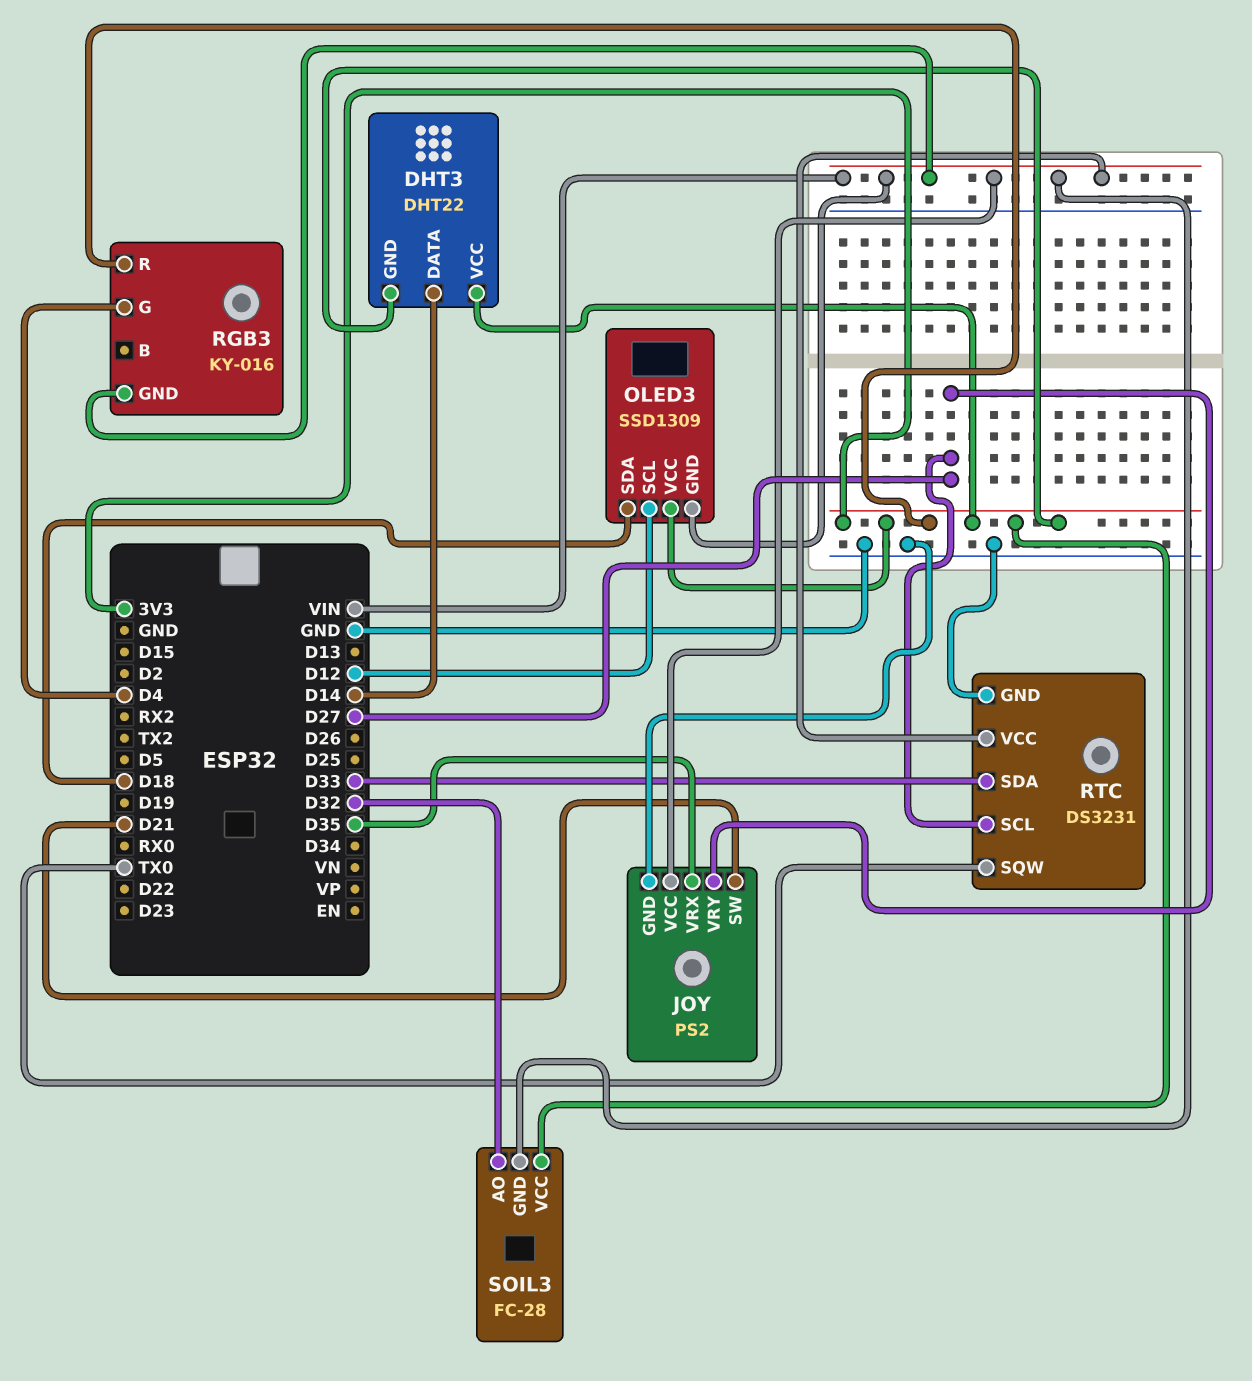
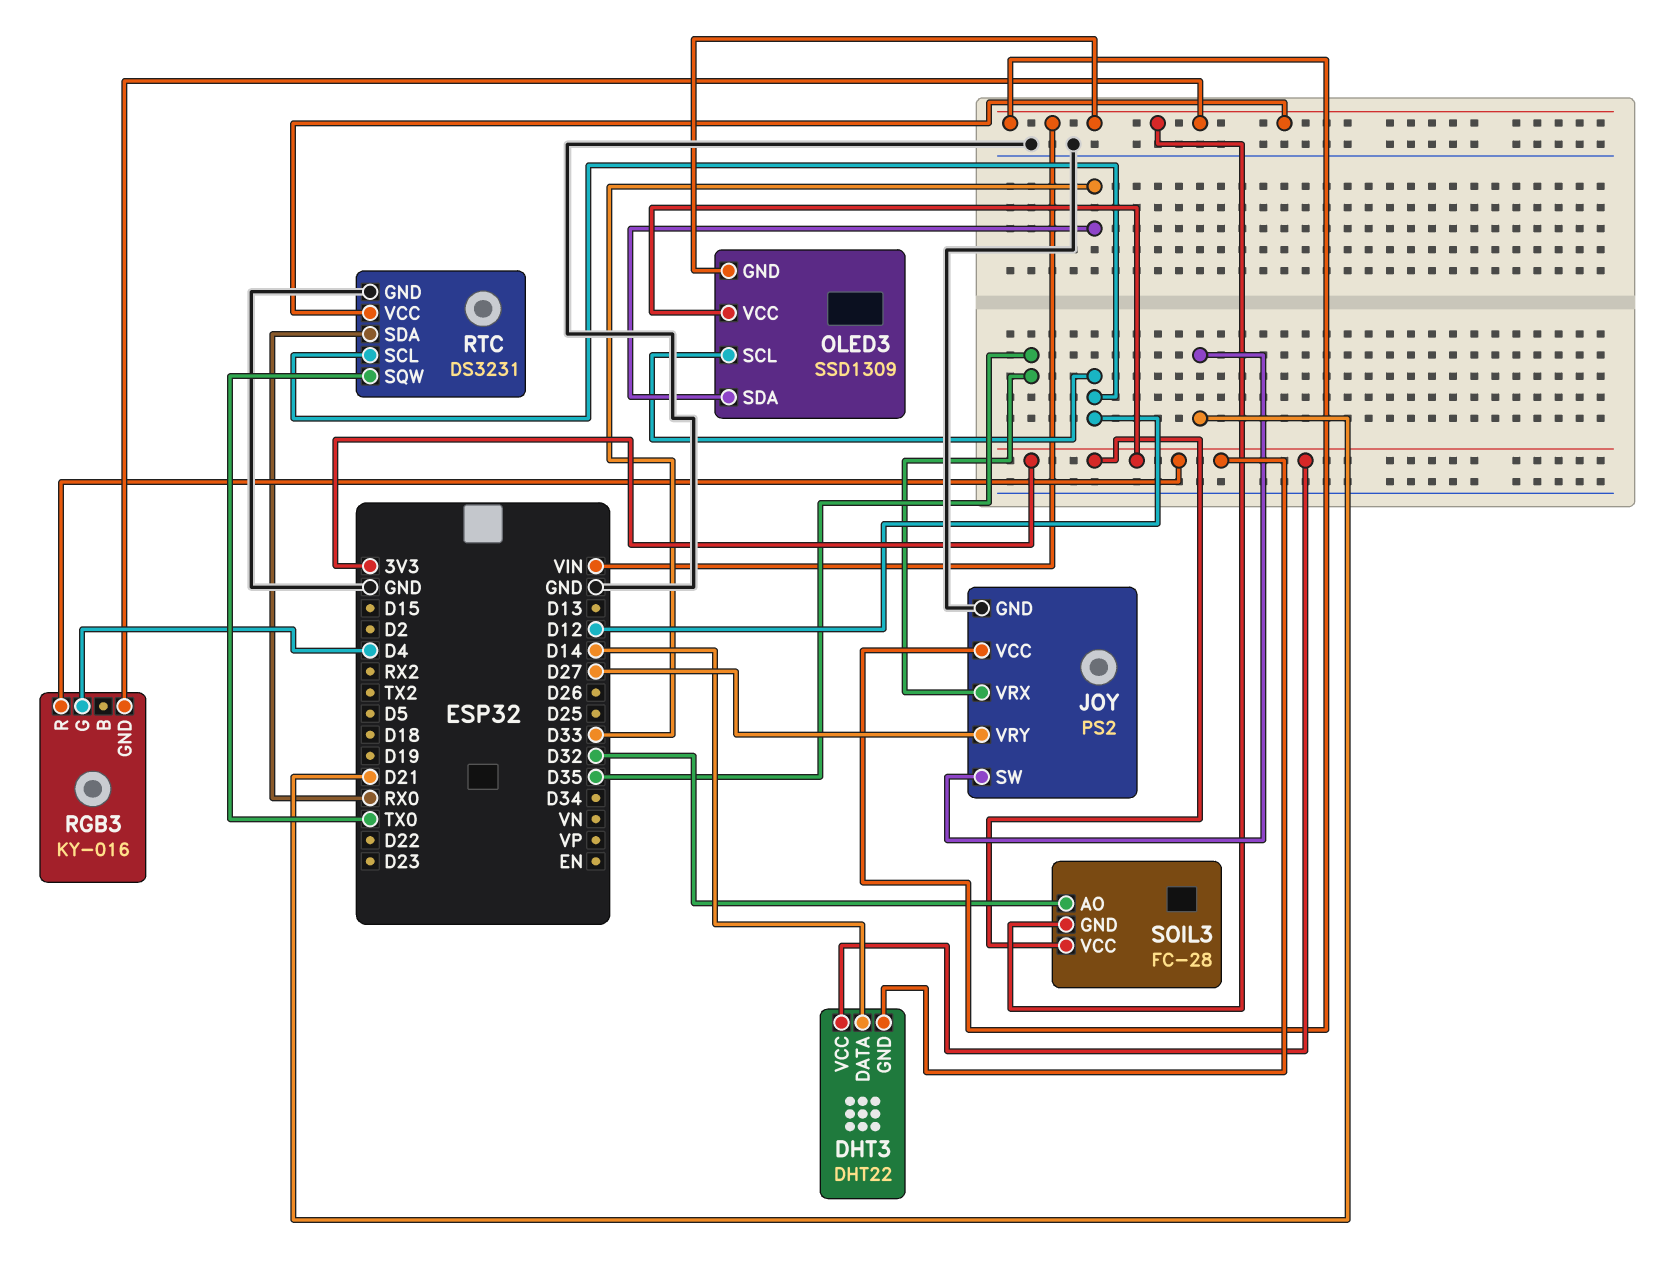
OLED3 pin SDA: D18 -> D33
RTC pin SCL: D27 -> D12
RTC pin SDA: D33 -> RX0

